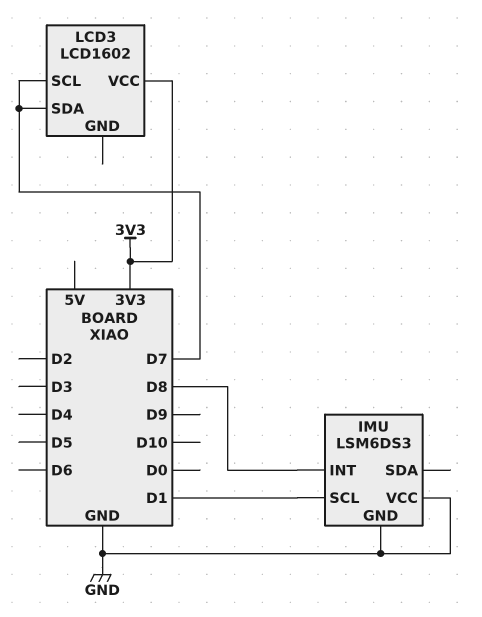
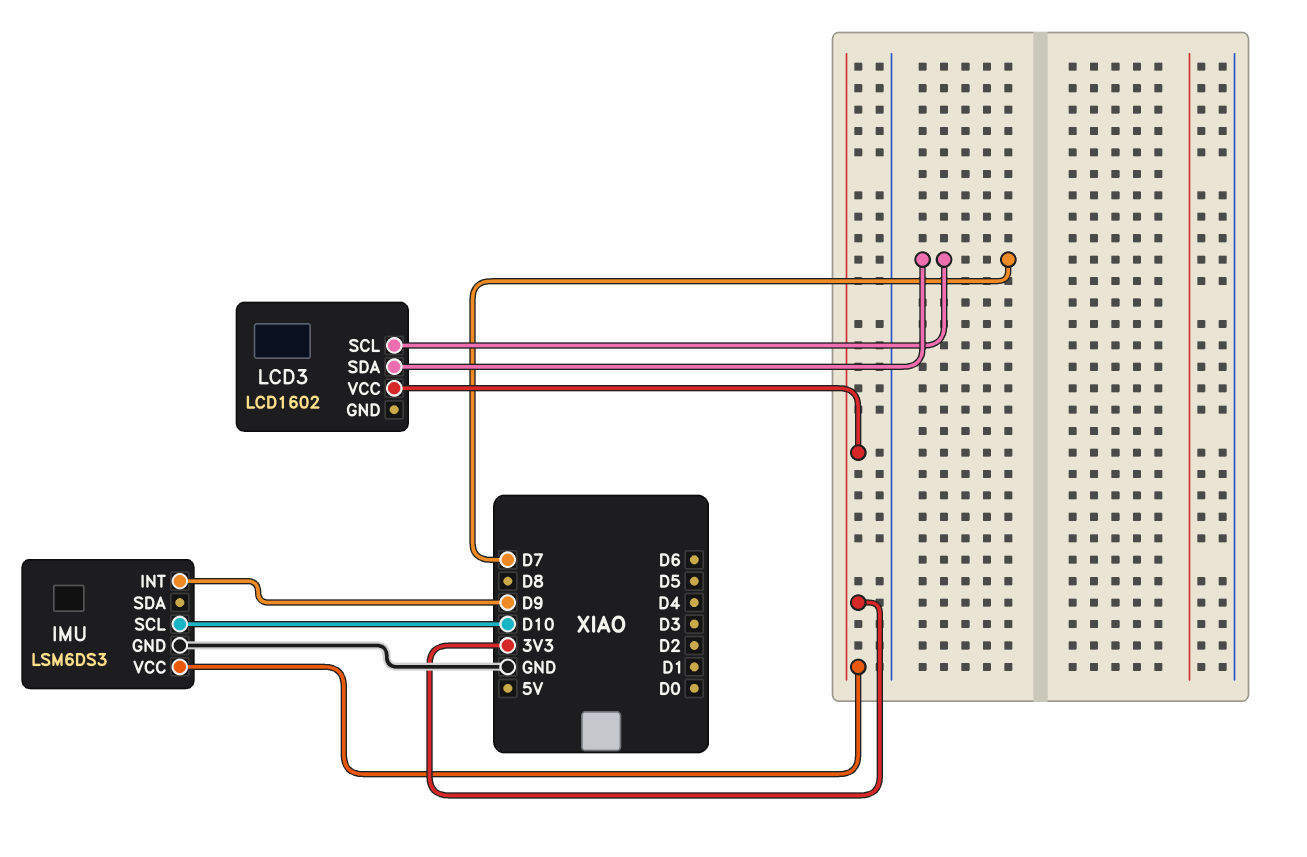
IMU pin INT: D8 -> D9
IMU pin SCL: D1 -> D10
IMU pin VCC: GND -> 3V3

